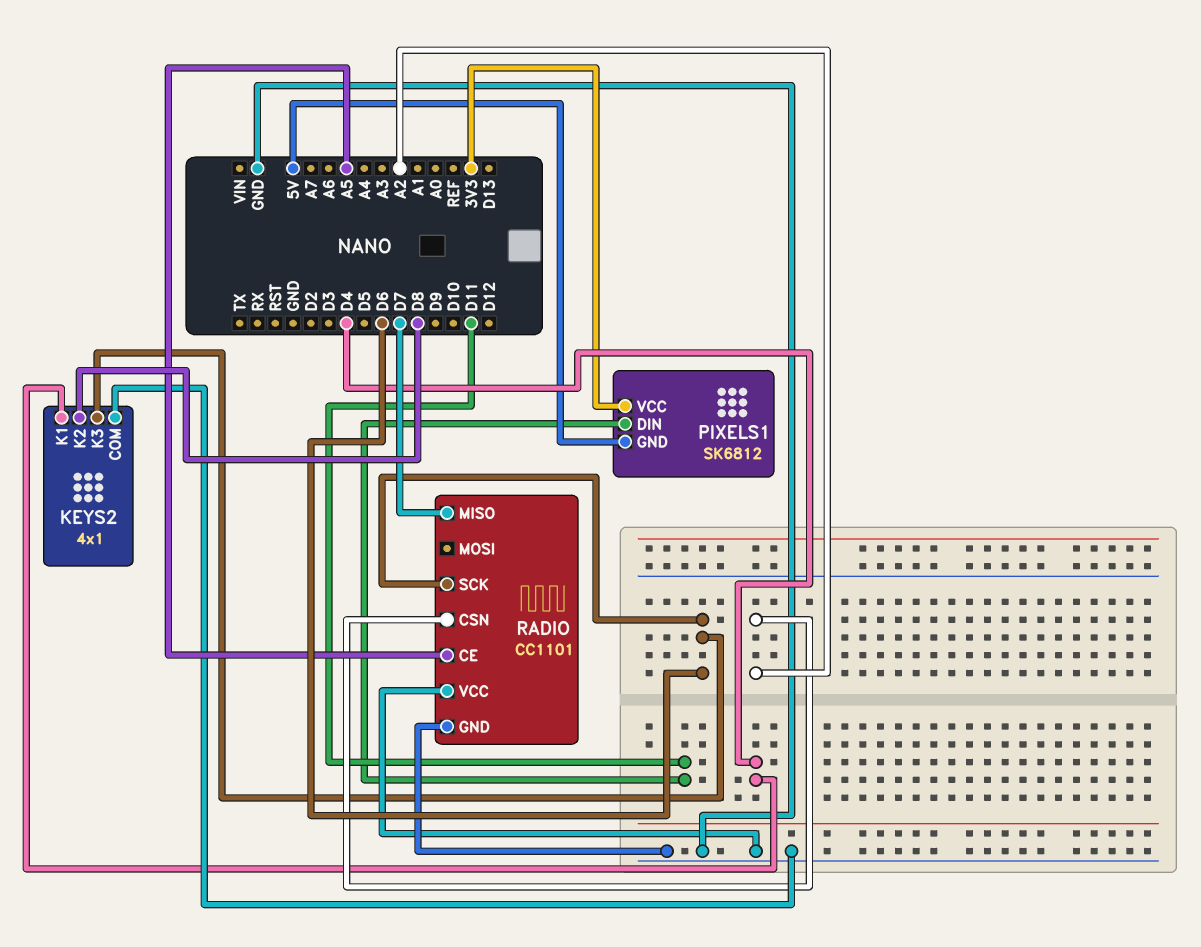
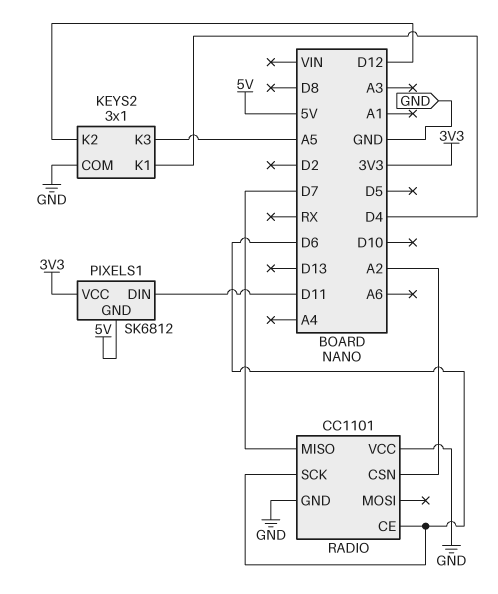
KEYS2: 4x1 -> 3x1
KEYS2 pin K2: D8 -> D12
KEYS2 pin K3: D6 -> A5
RADIO pin CE: A5 -> D6

